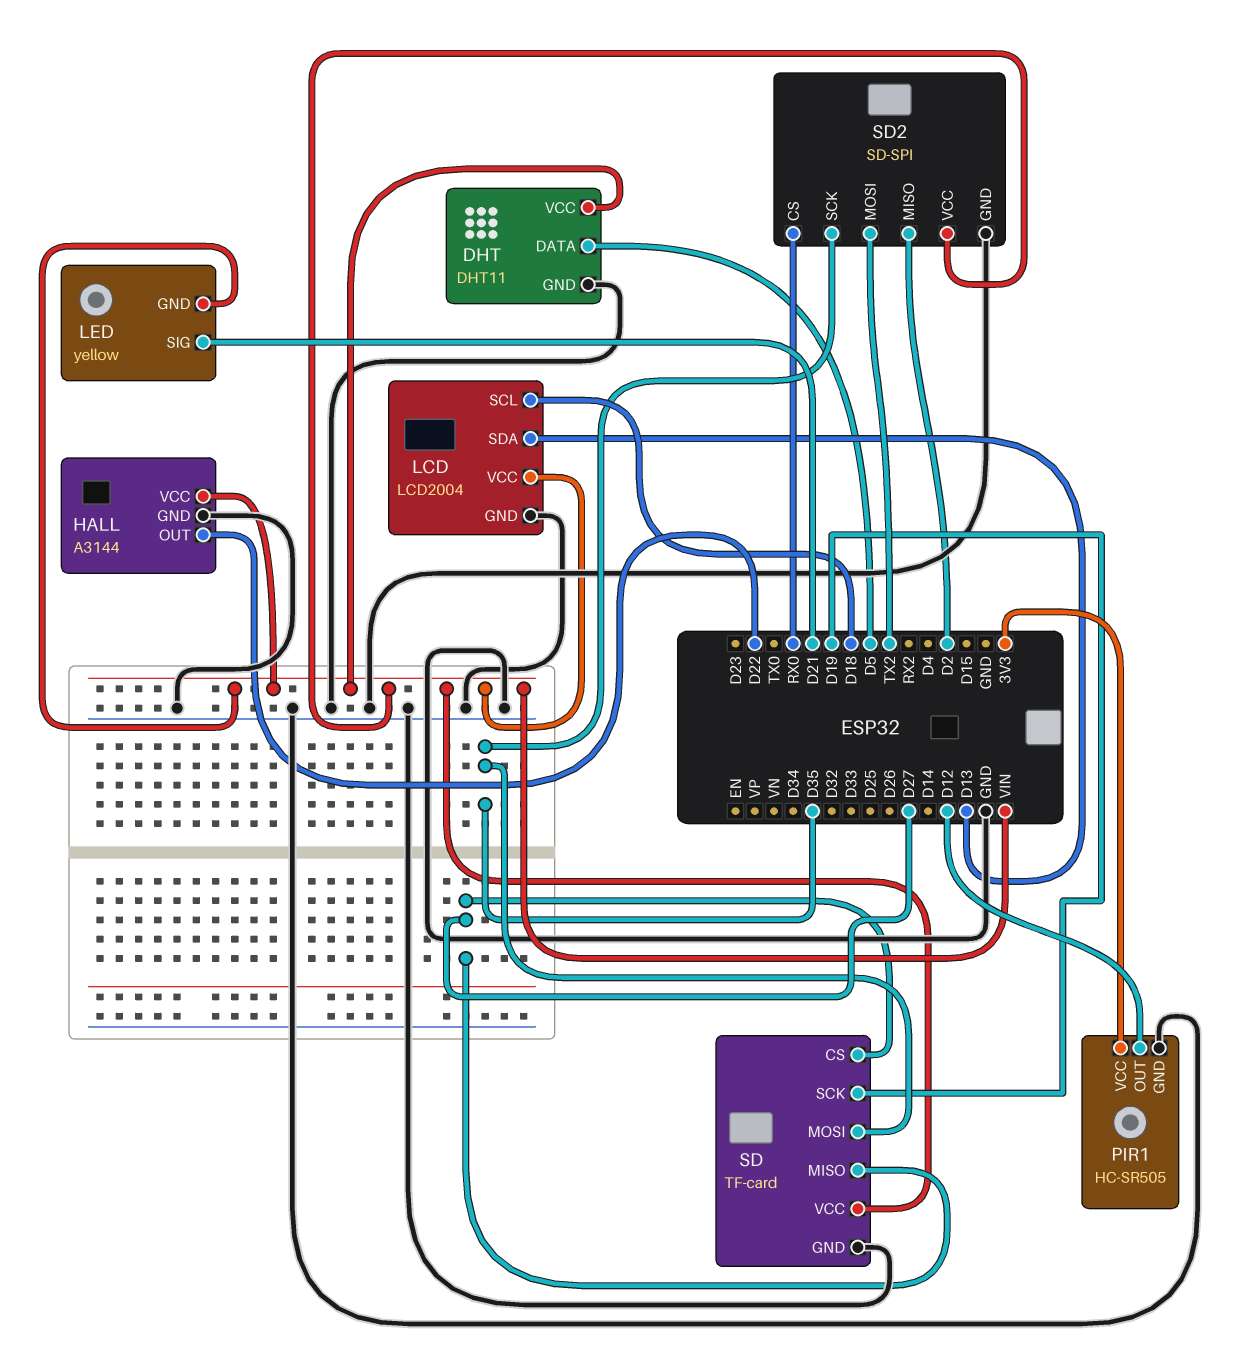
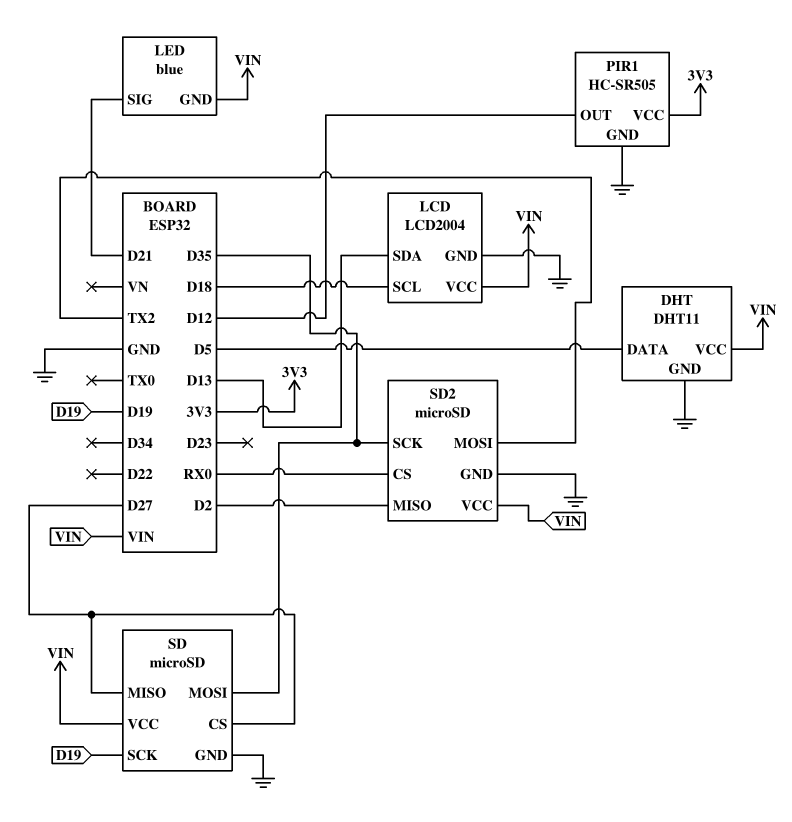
HALL: A3144 -> none
HALL pin GND: GND -> none
HALL pin OUT: D22 -> none
HALL pin VCC: VIN -> none
LED: yellow -> blue
SD: TF-card -> microSD
SD2: SD-SPI -> microSD

